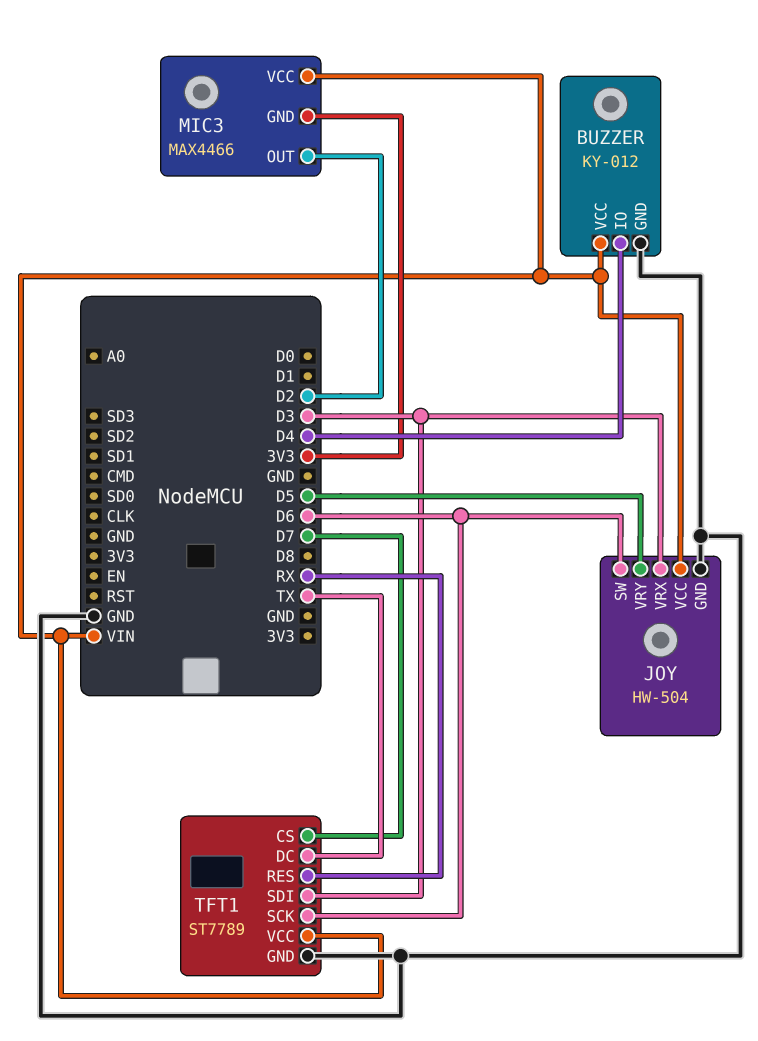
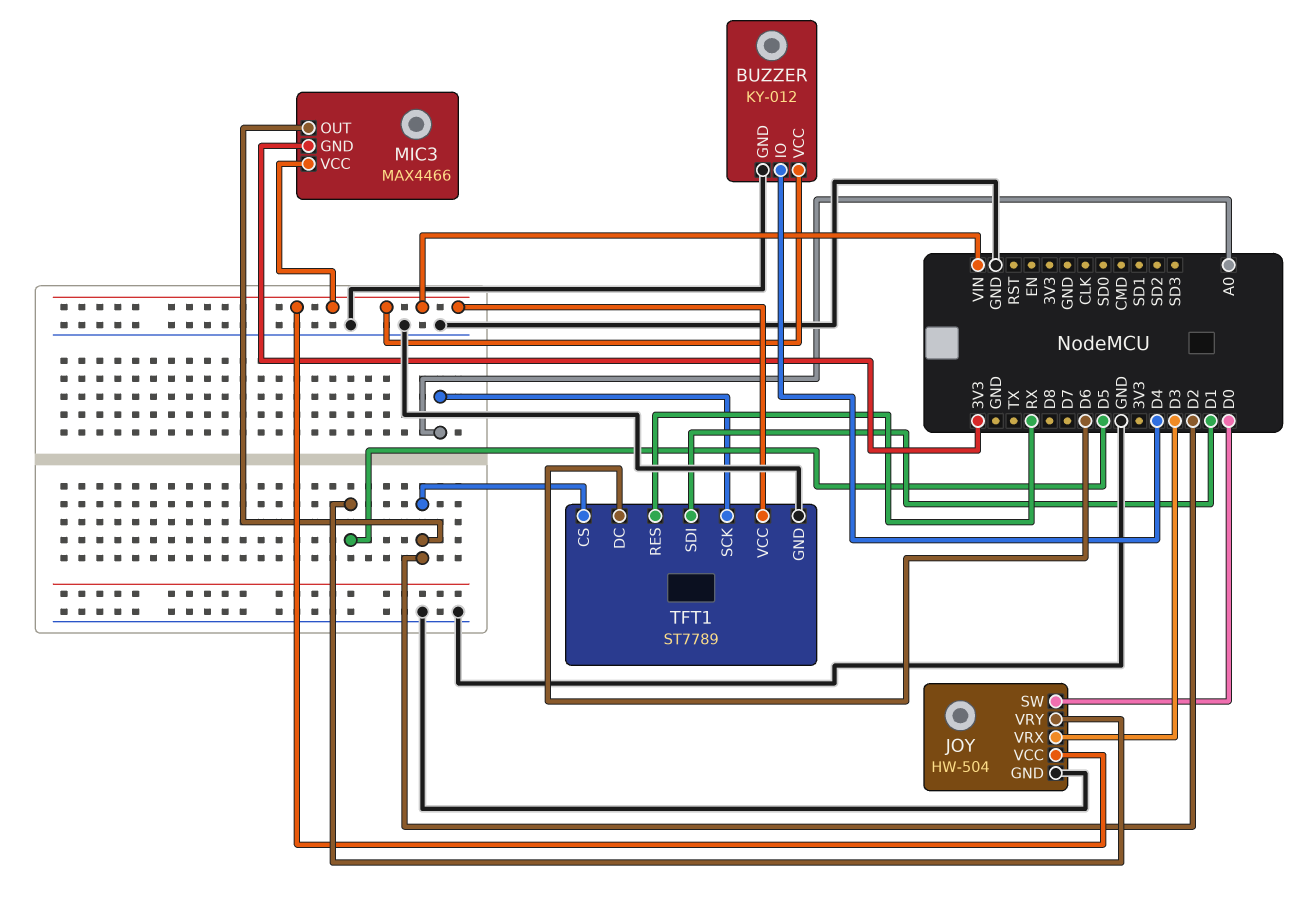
JOY pin SW: D6 -> D0
TFT1 pin CS: D7 -> D2
TFT1 pin DC: TX -> D6
TFT1 pin SCK: D6 -> A0
TFT1 pin SDI: D3 -> D1

